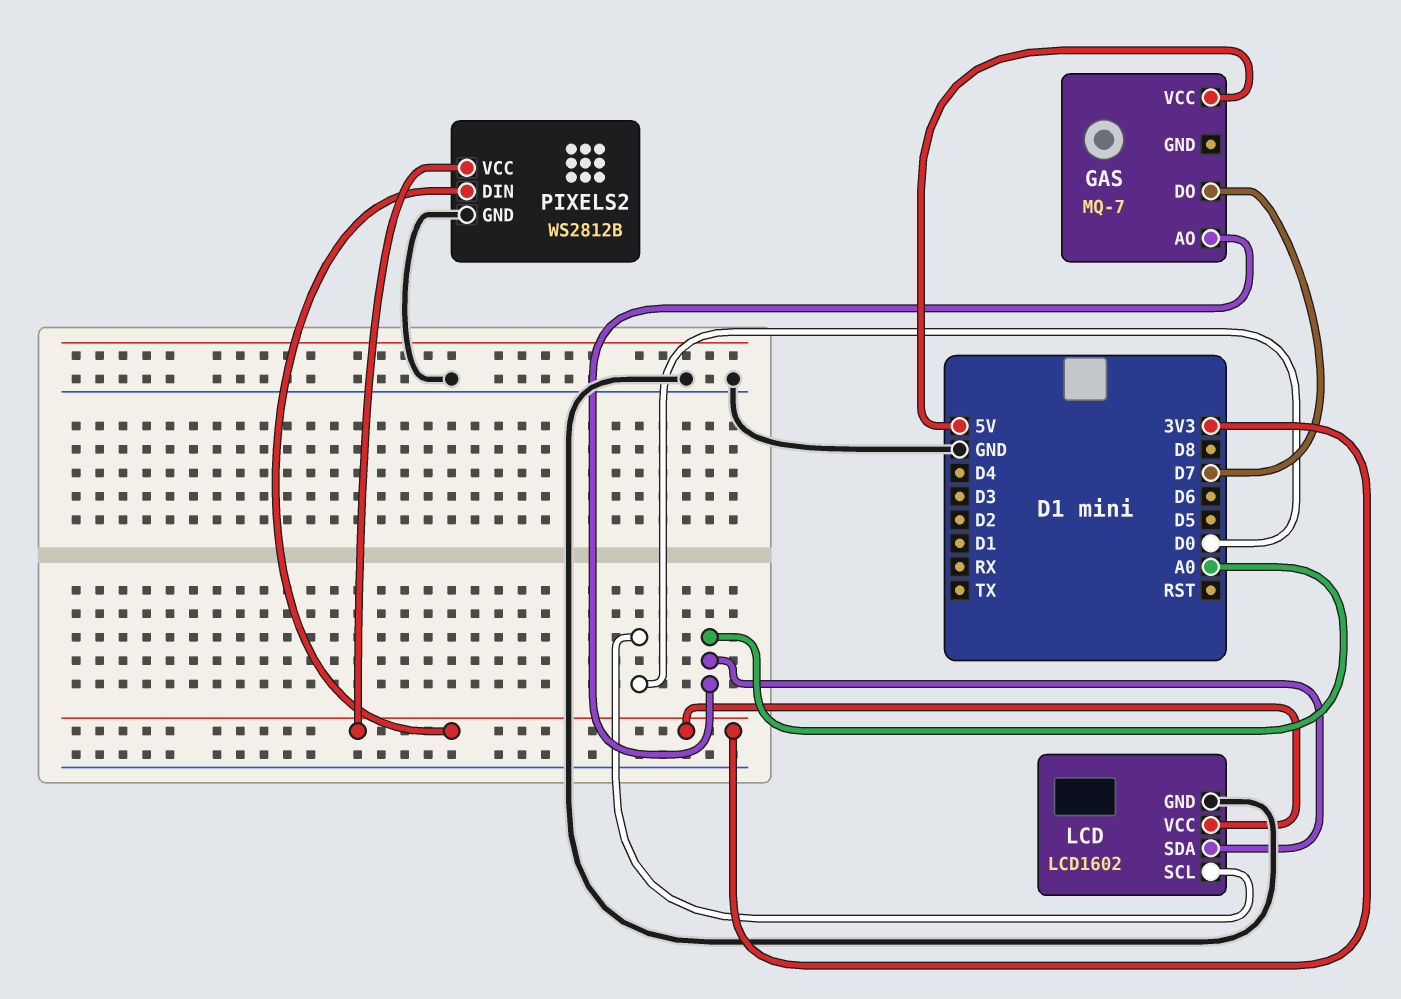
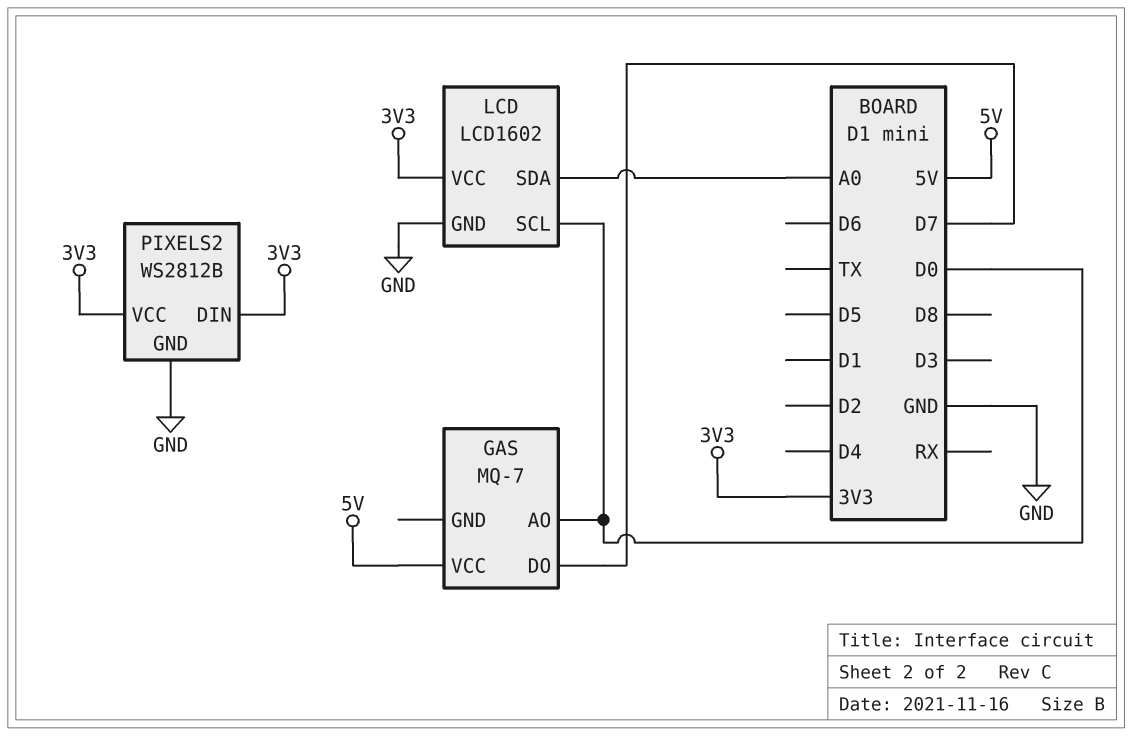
GAS pin AO: A0 -> D0

